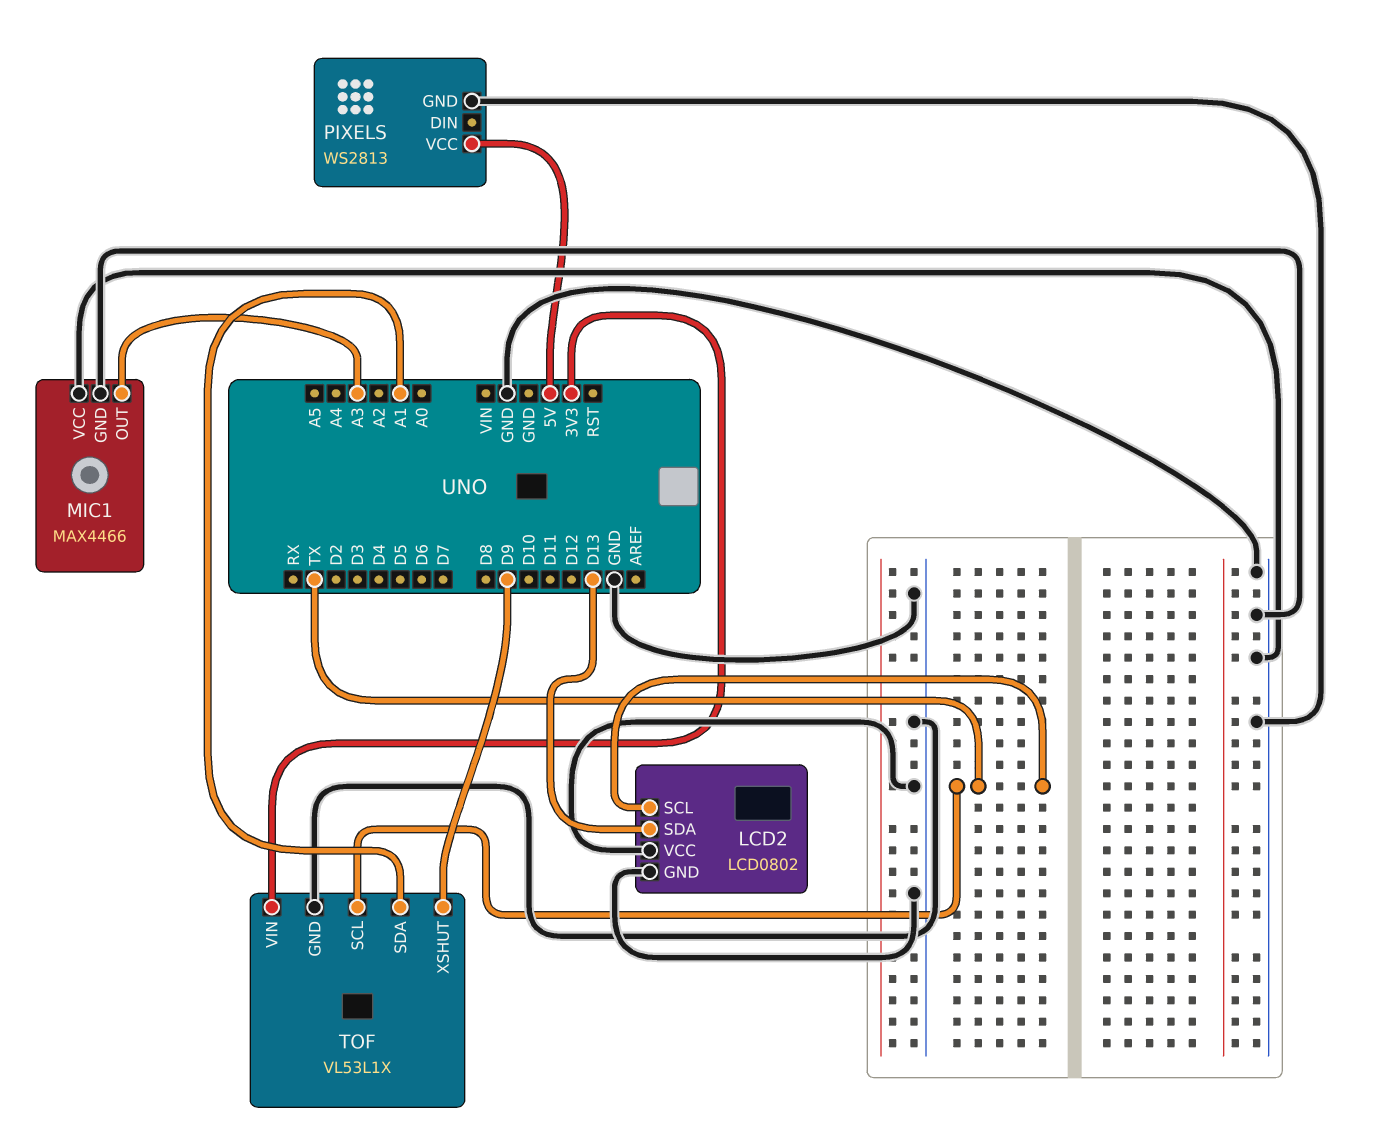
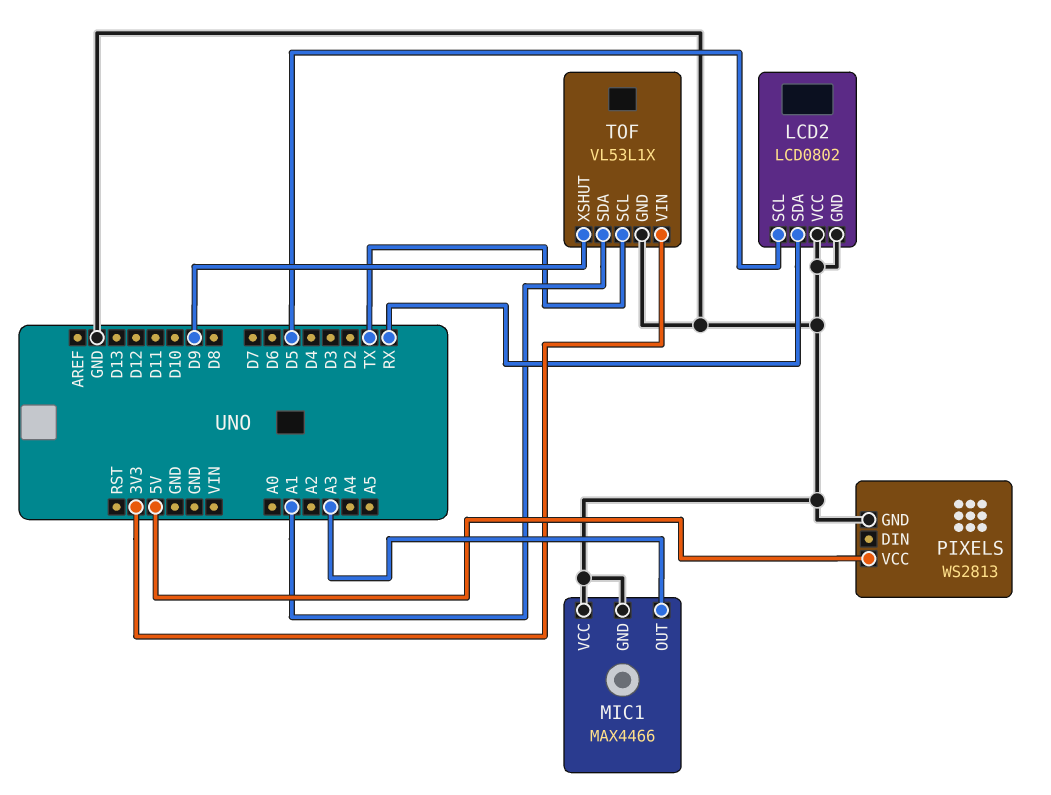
LCD2 pin SCL: TX -> D5
LCD2 pin SDA: D13 -> RX

